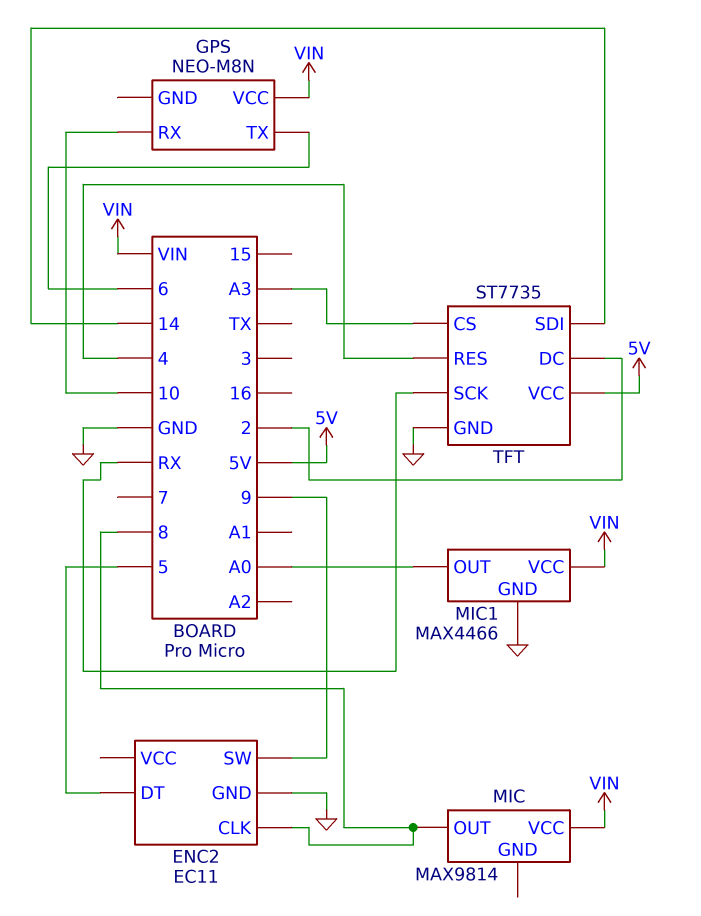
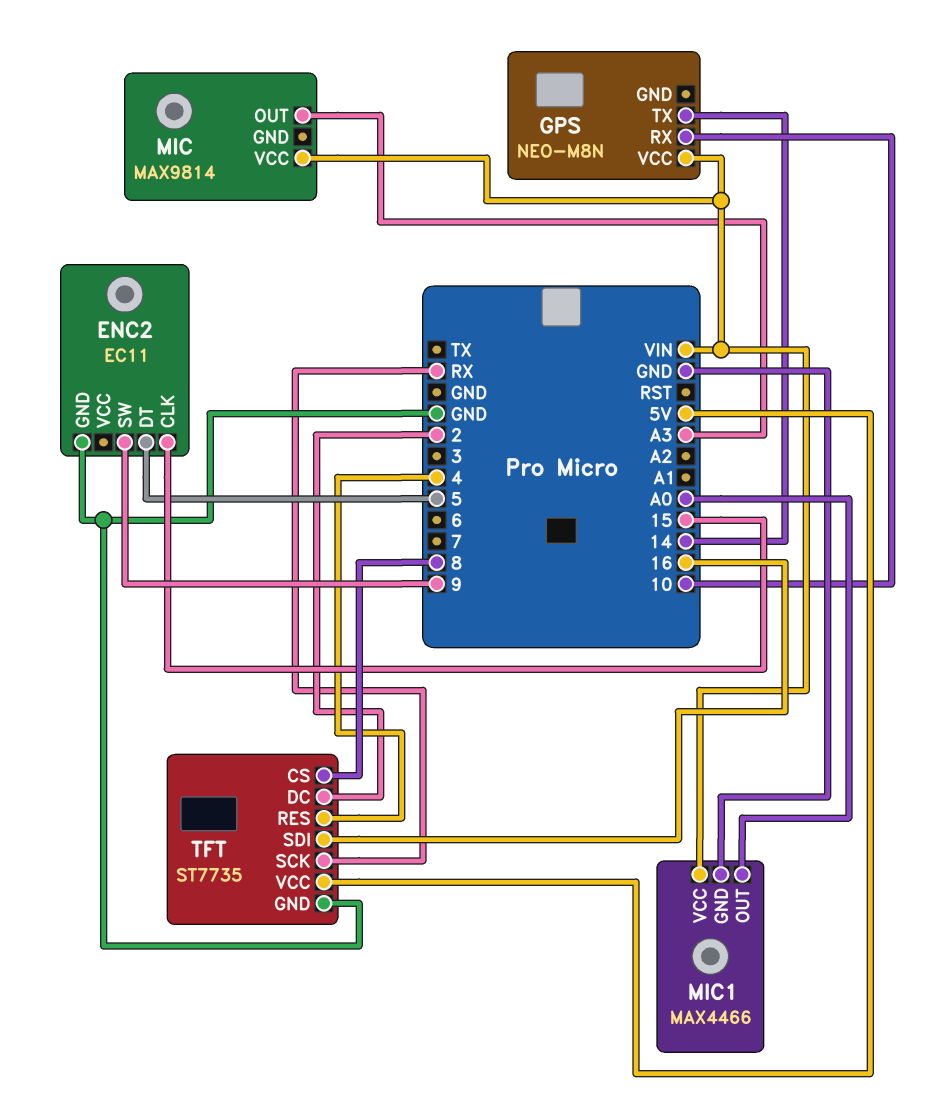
ENC2 pin CLK: 8 -> 15
GPS pin TX: 6 -> 14
MIC pin OUT: 8 -> A3
TFT pin CS: A3 -> 8
TFT pin SDI: 14 -> 16

